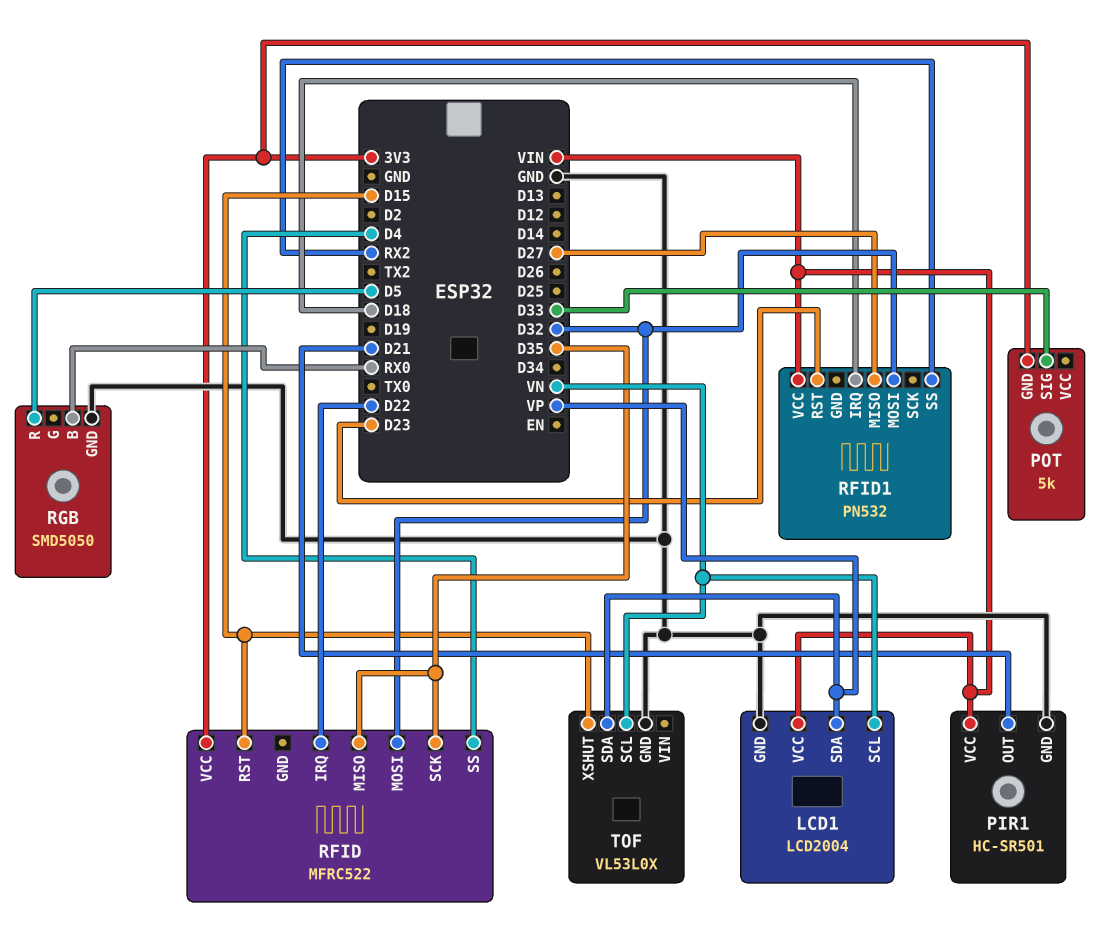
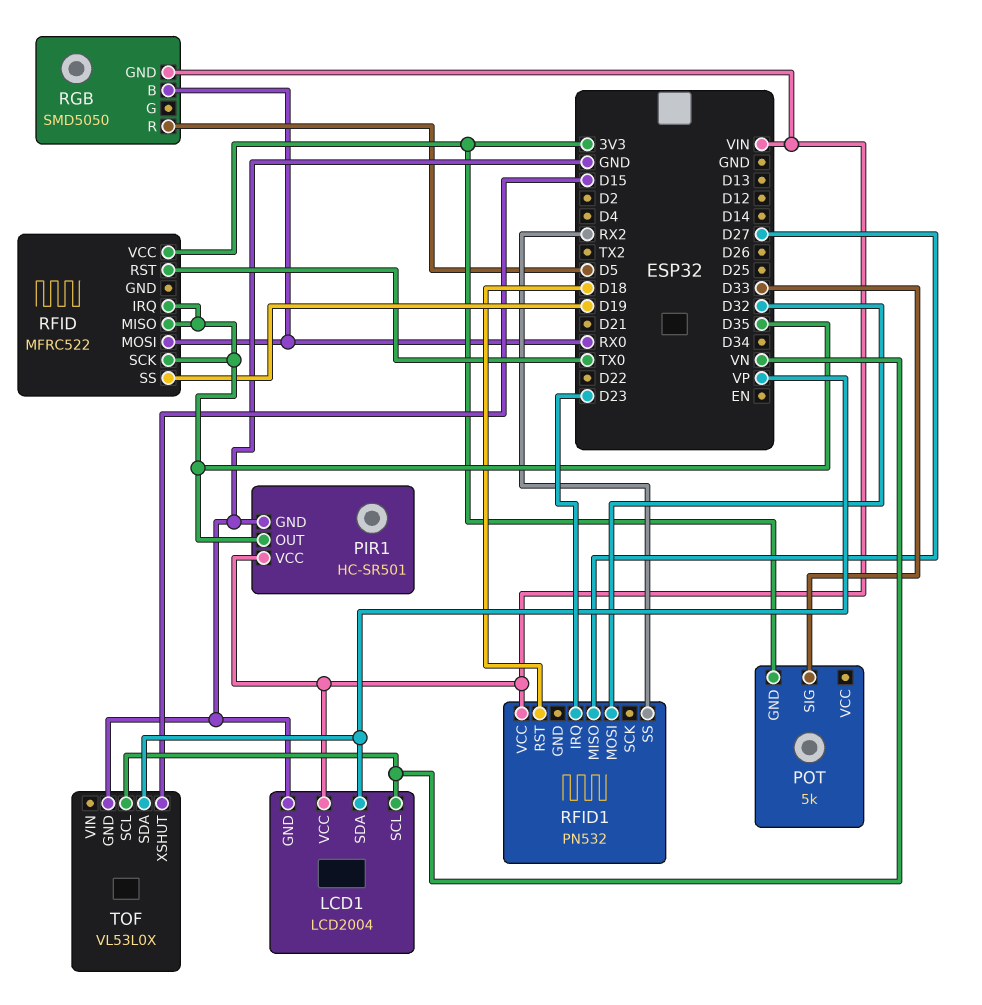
PIR1 pin OUT: D21 -> D35
RFID pin IRQ: D22 -> D35
RFID pin MOSI: D32 -> RX0
RFID pin RST: D15 -> TX0
RFID pin SS: D4 -> D19
RFID1 pin IRQ: D18 -> D23
RFID1 pin RST: D23 -> D18
RGB pin GND: GND -> VIN

